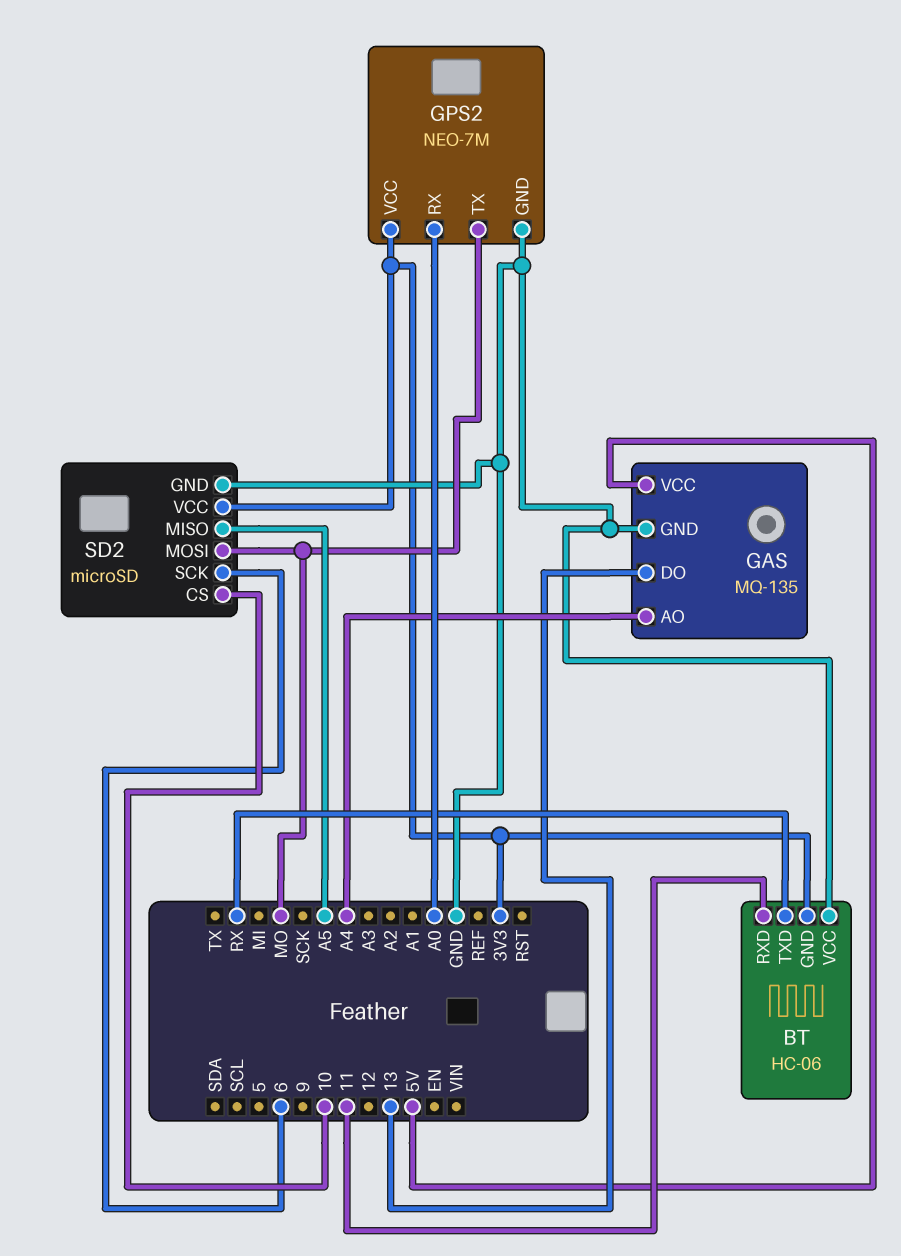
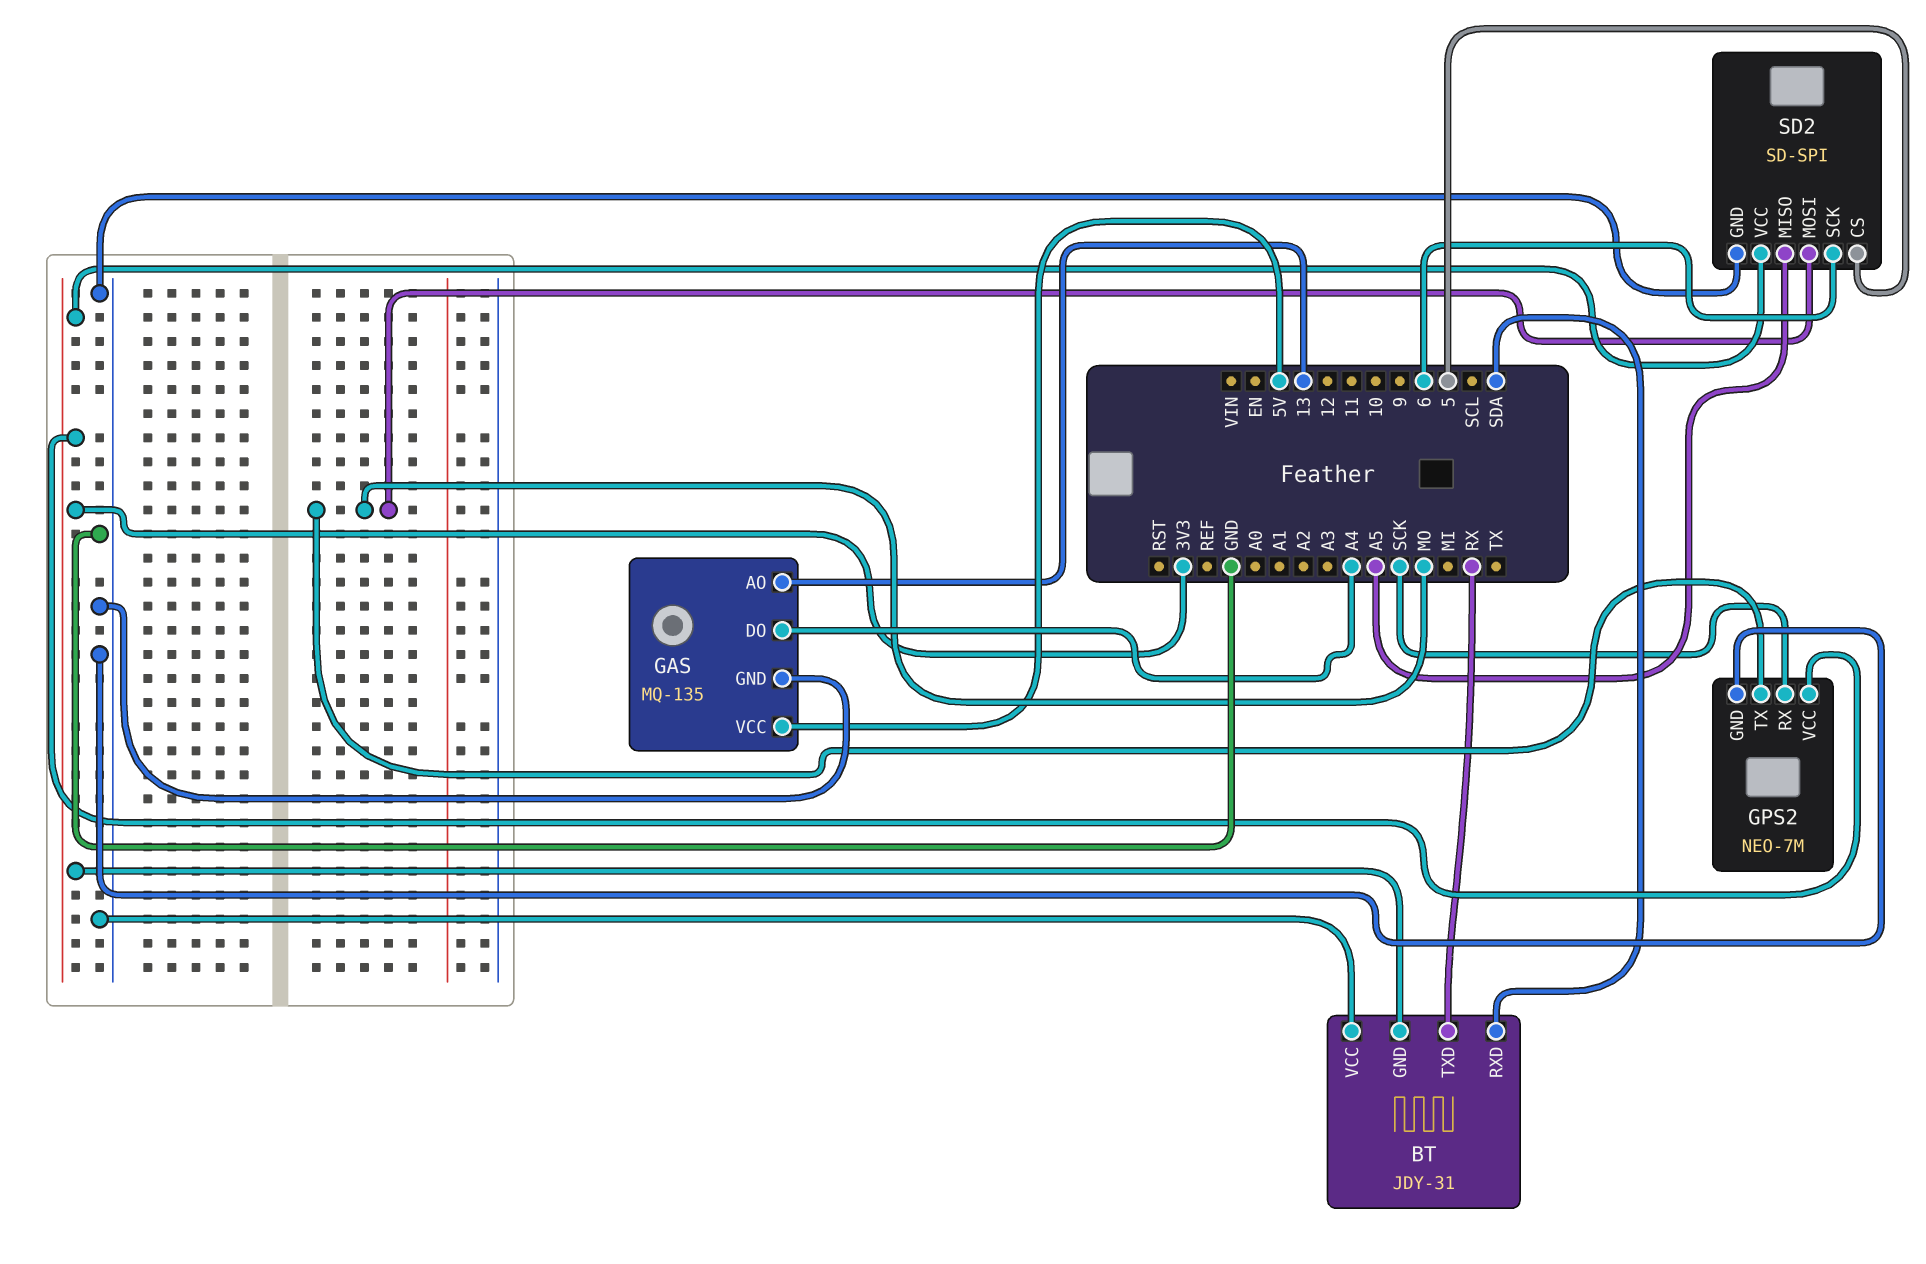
BT: HC-06 -> JDY-31
BT pin RXD: 11 -> SDA
GAS pin AO: A4 -> 13
GAS pin DO: 13 -> A4
GPS2 pin RX: A0 -> SCK
SD2: microSD -> SD-SPI
SD2 pin CS: 10 -> 5

